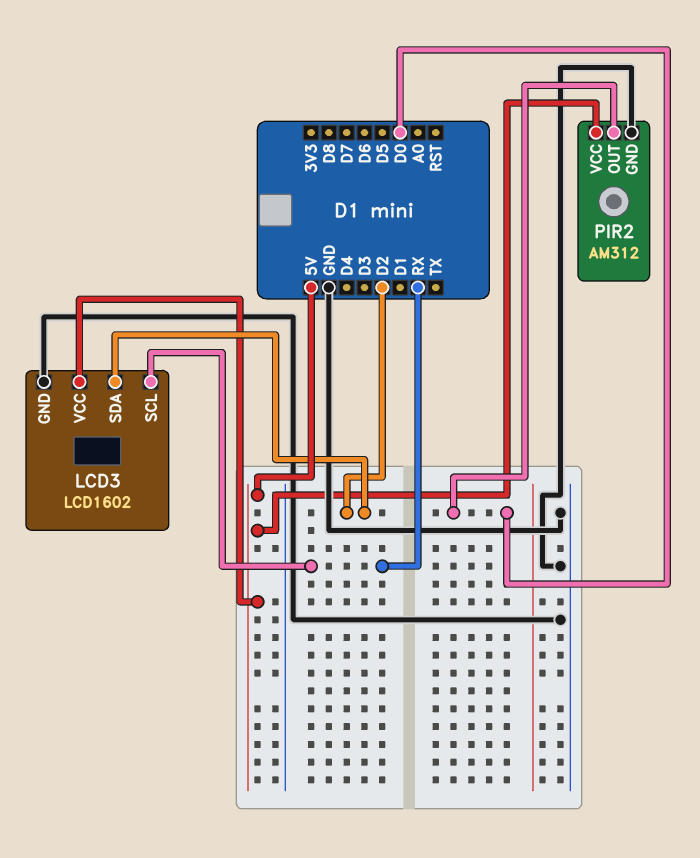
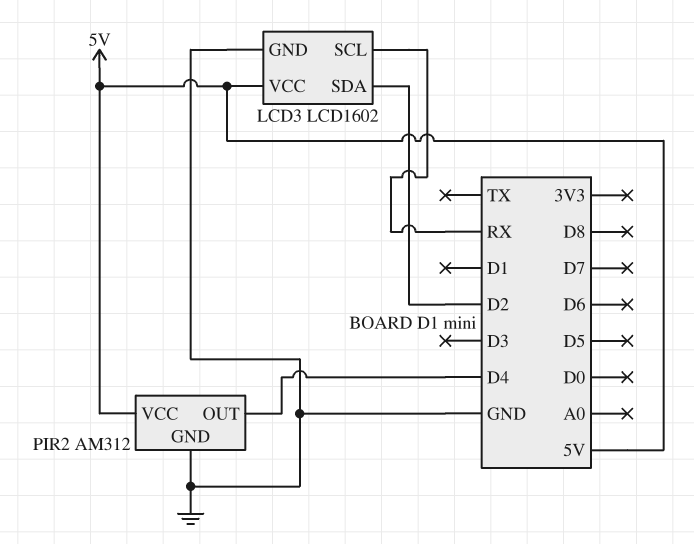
PIR2 pin OUT: D0 -> D4

